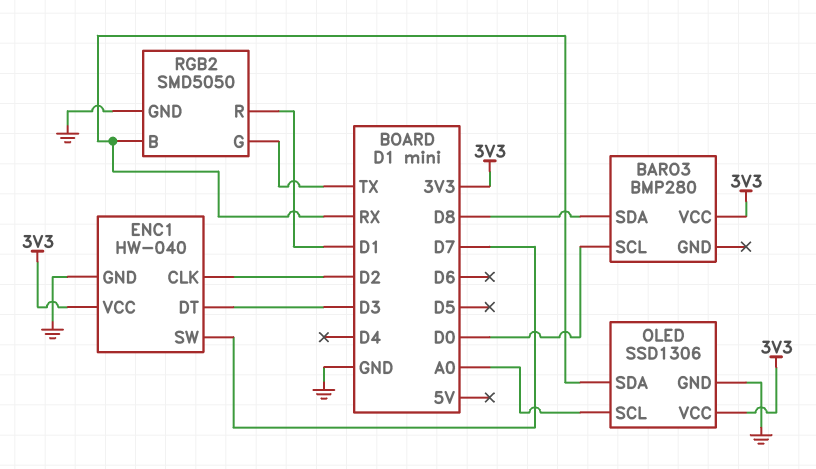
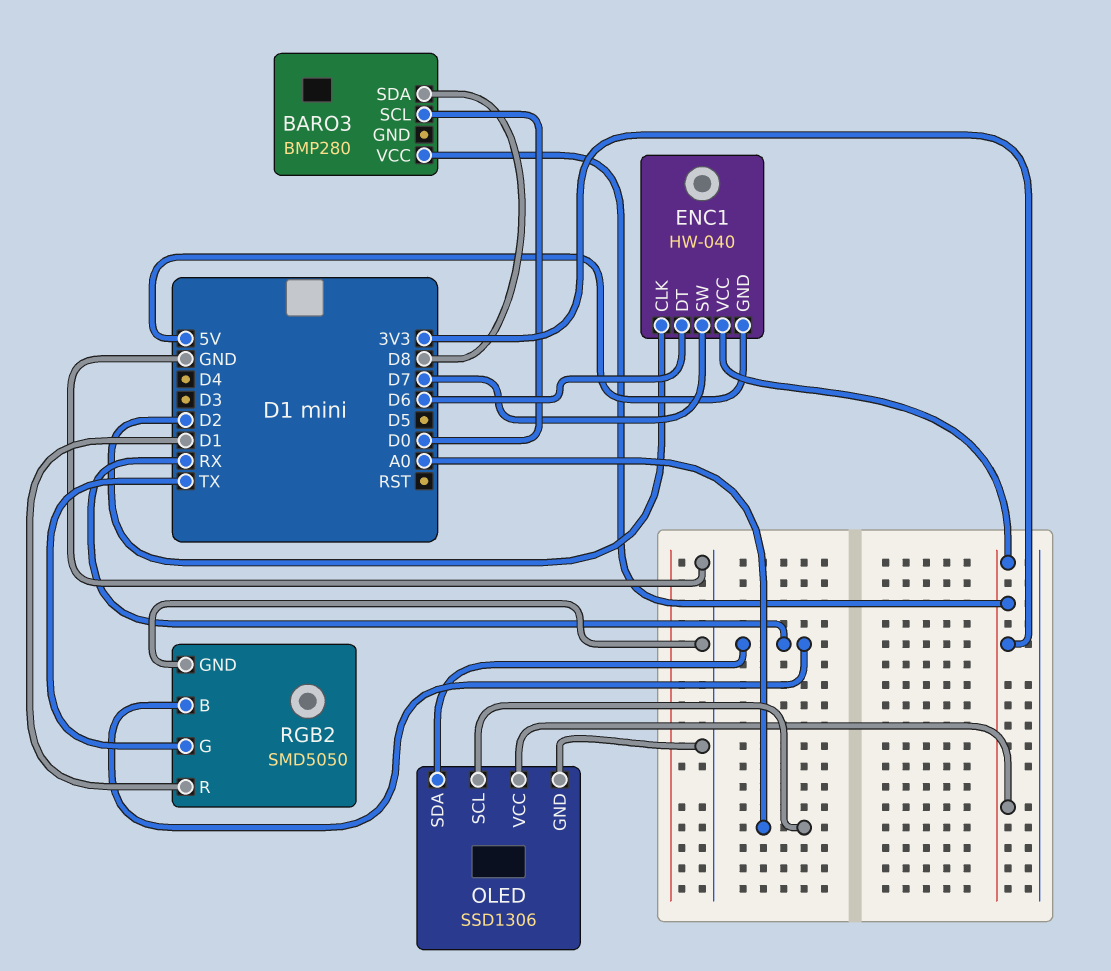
ENC1 pin DT: D3 -> D6
ENC1 pin GND: GND -> 5V

